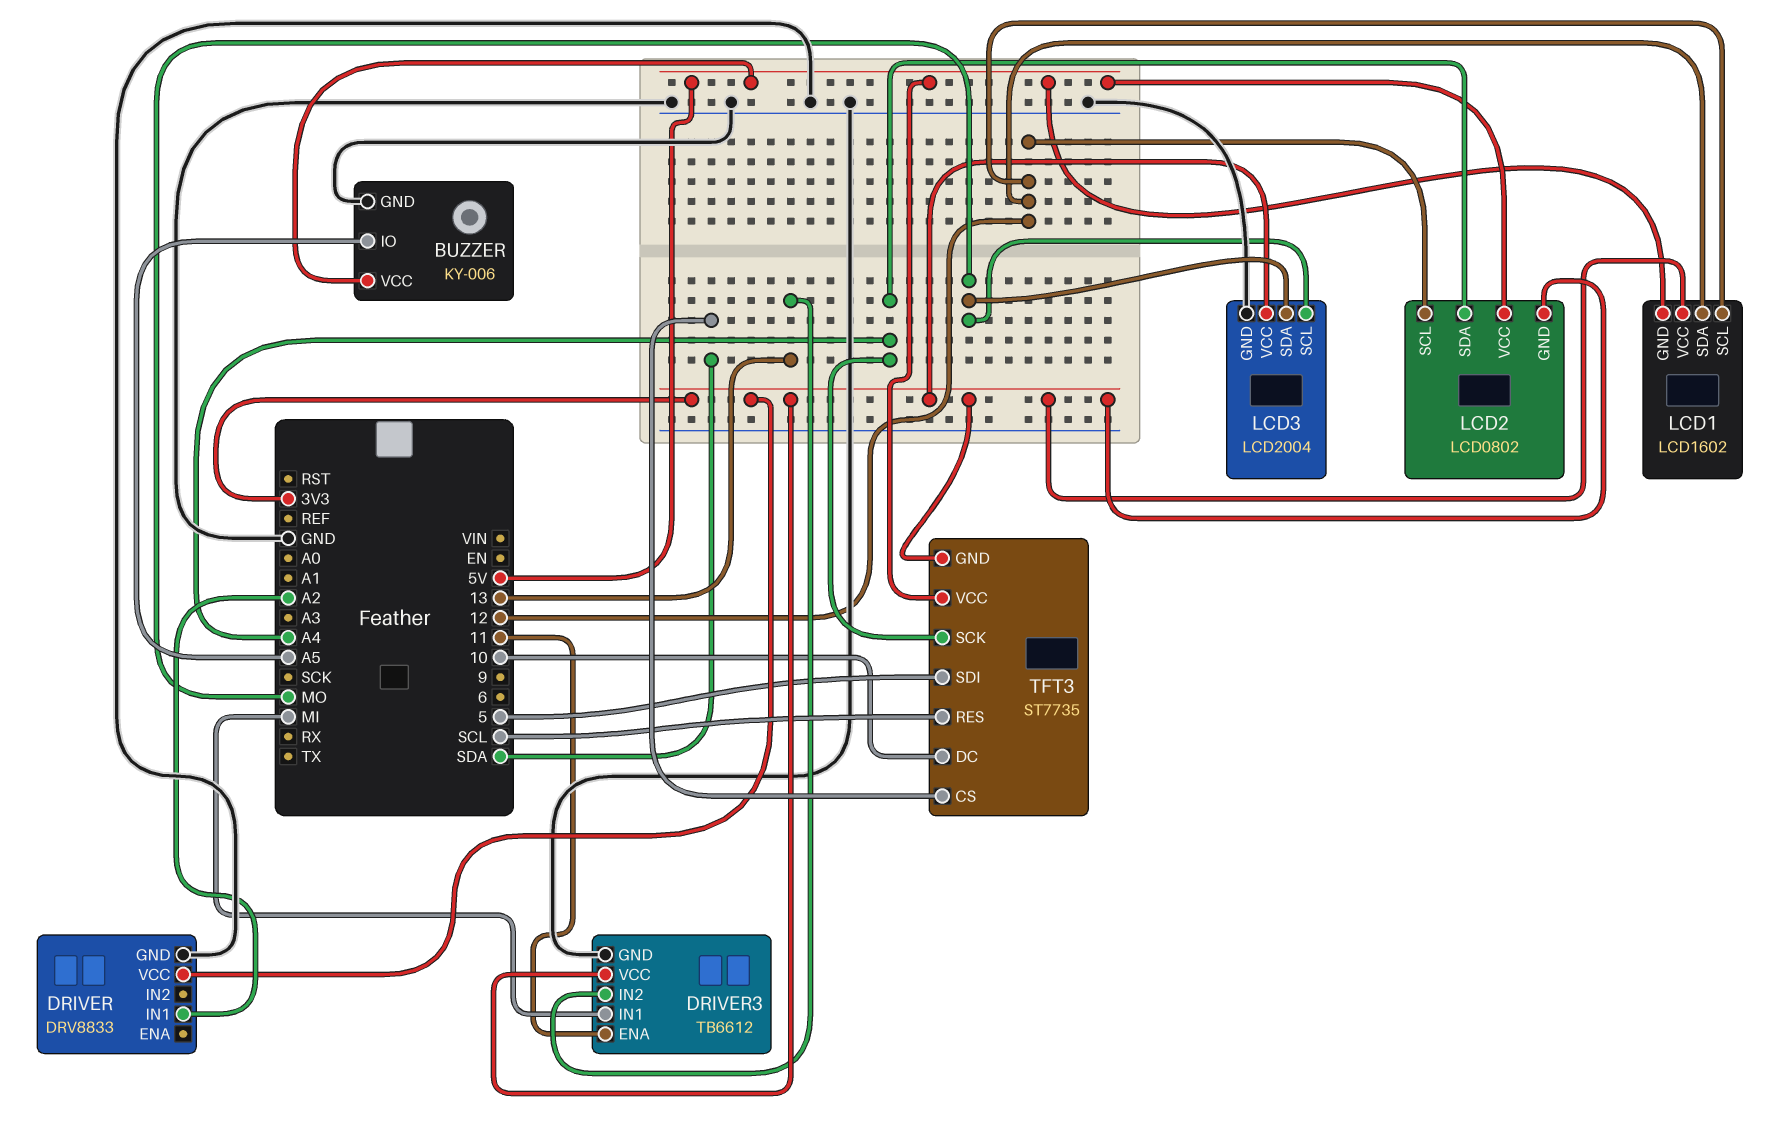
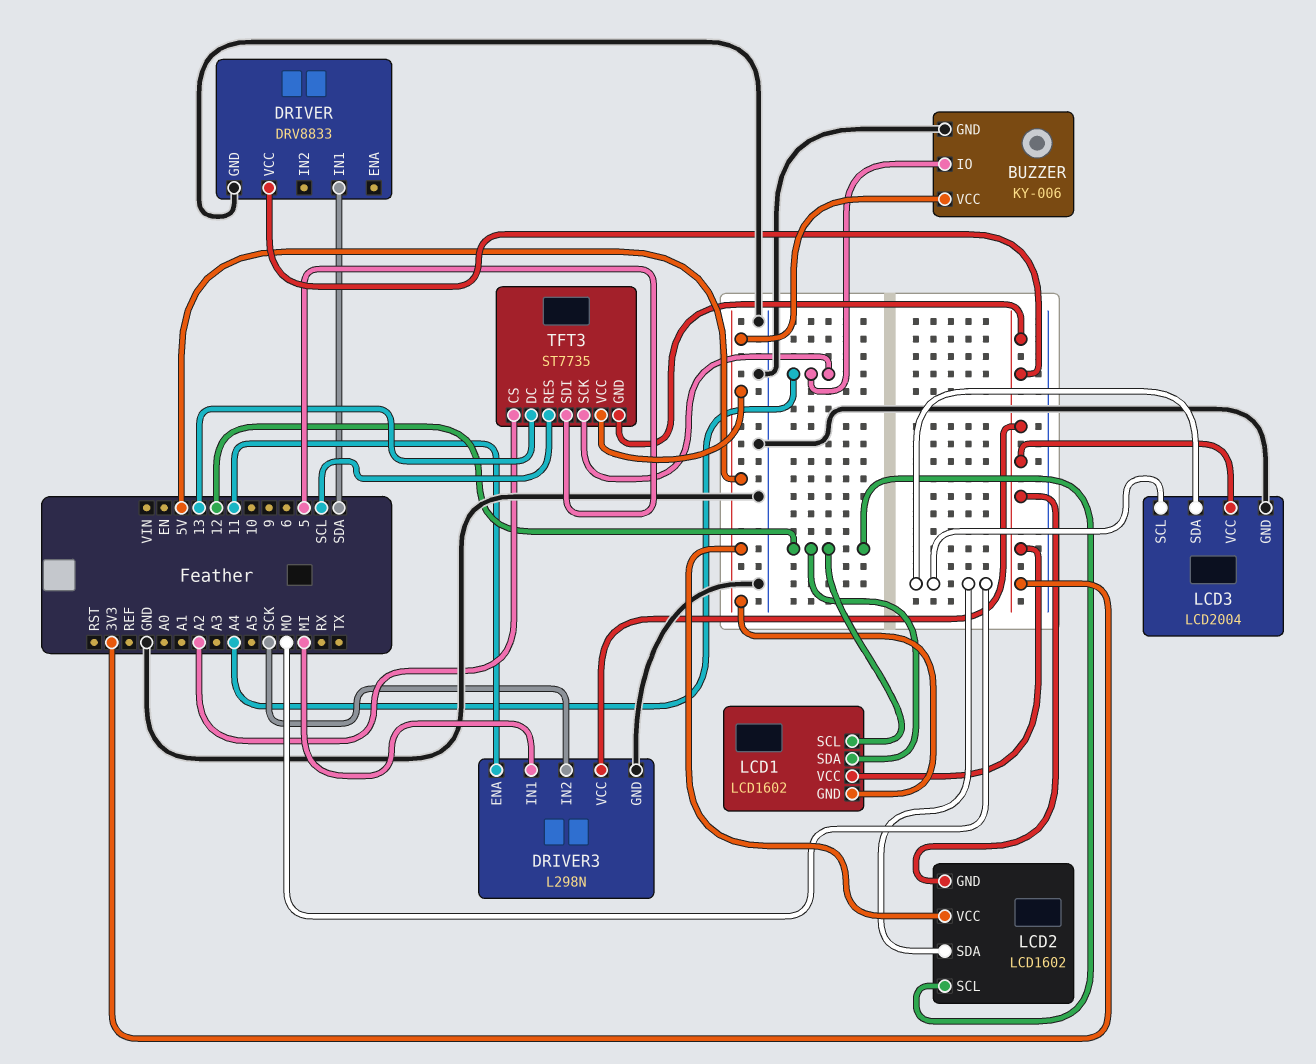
BUZZER pin IO: A5 -> A4
DRIVER pin IN1: A2 -> SDA
DRIVER3: TB6612 -> L298N
DRIVER3 pin IN2: 13 -> SCK
LCD2: LCD0802 -> LCD1602
LCD2 pin SDA: A4 -> MO
TFT3 pin CS: SDA -> A2
TFT3 pin DC: 10 -> 13

